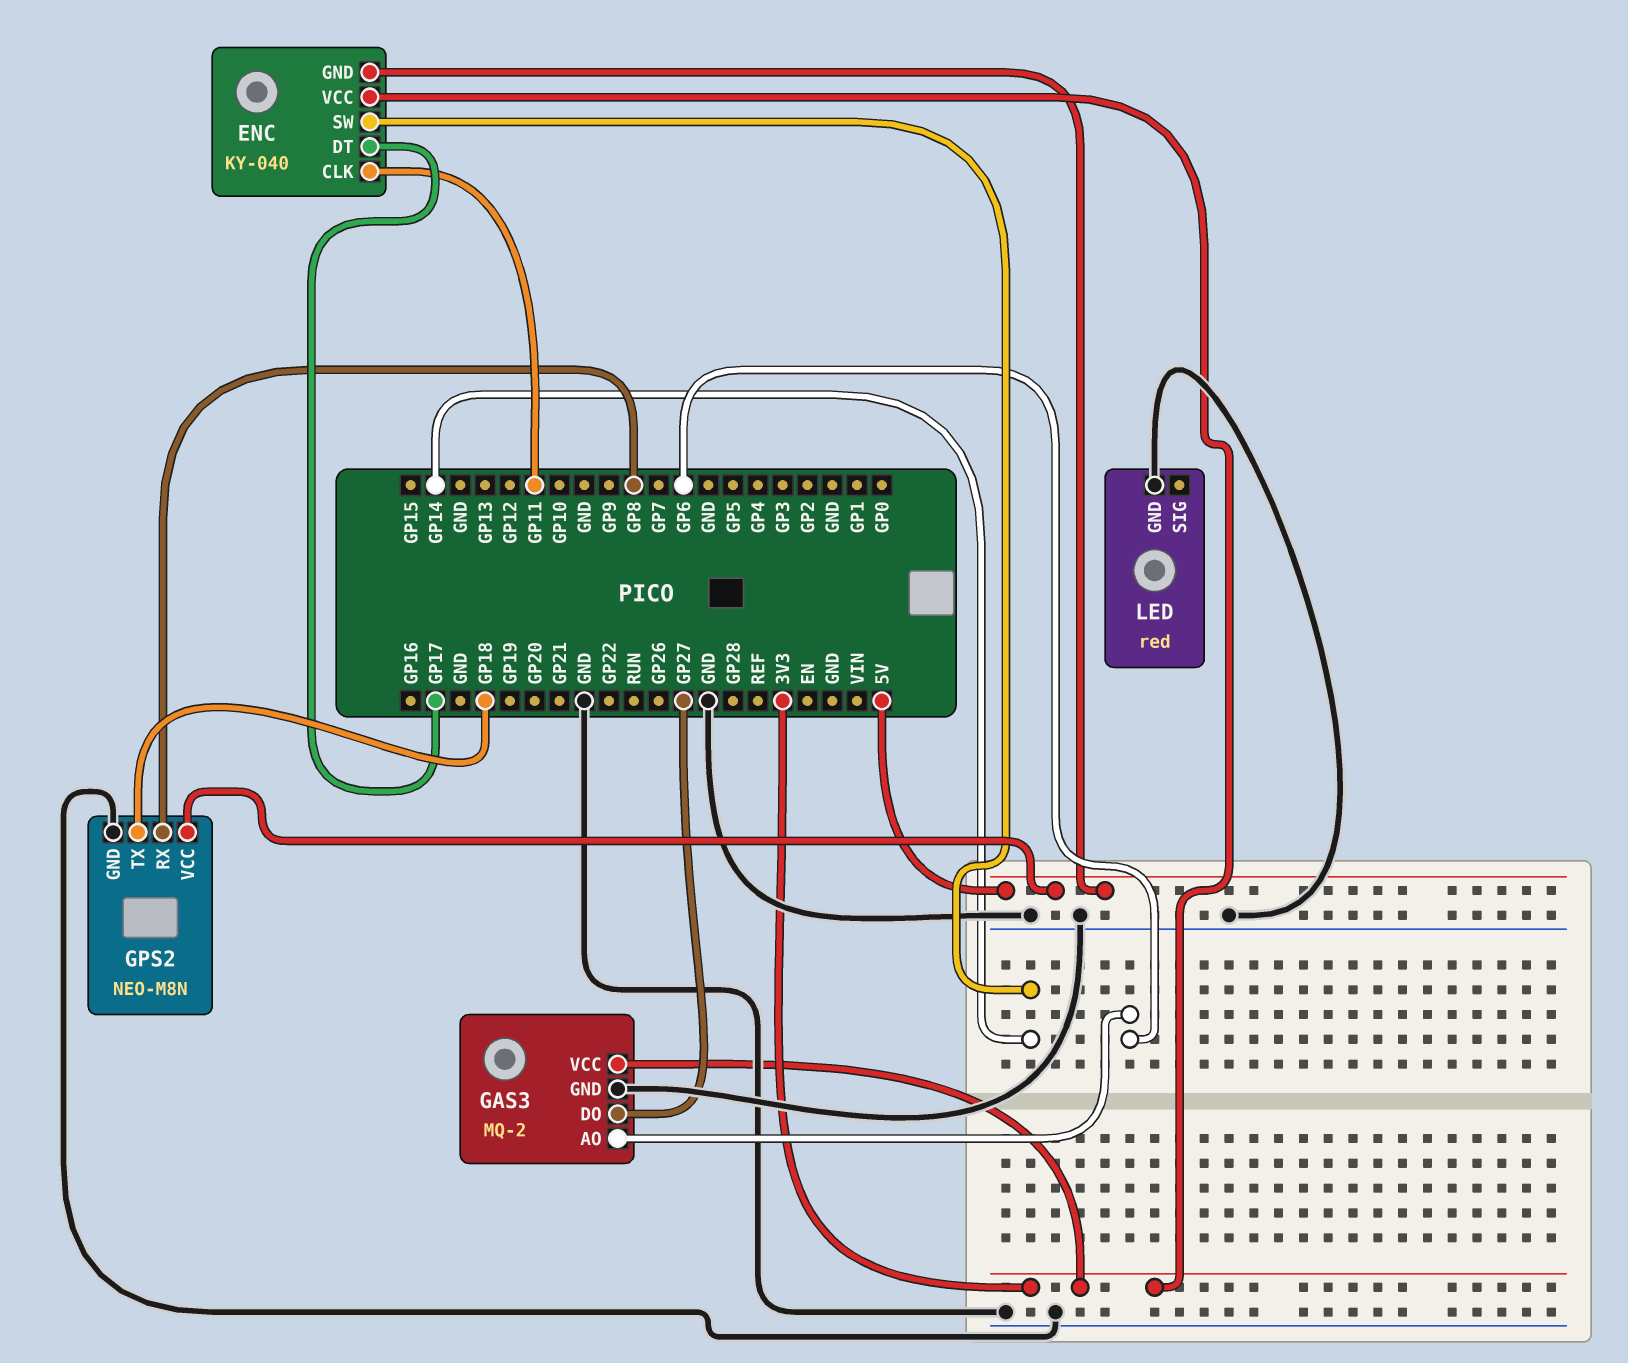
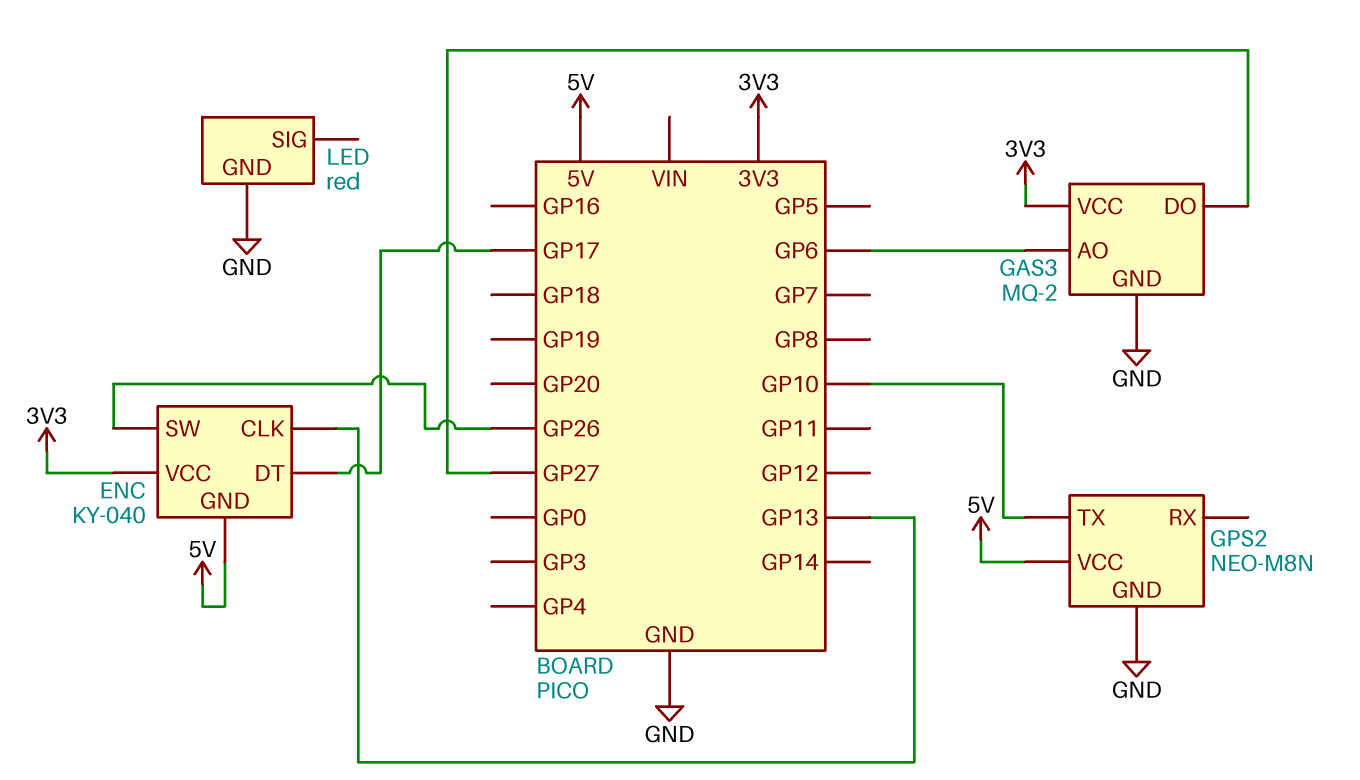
ENC pin CLK: GP11 -> GP13
ENC pin SW: GP14 -> GP26
GPS2 pin RX: GP8 -> none
GPS2 pin TX: GP18 -> GP10

